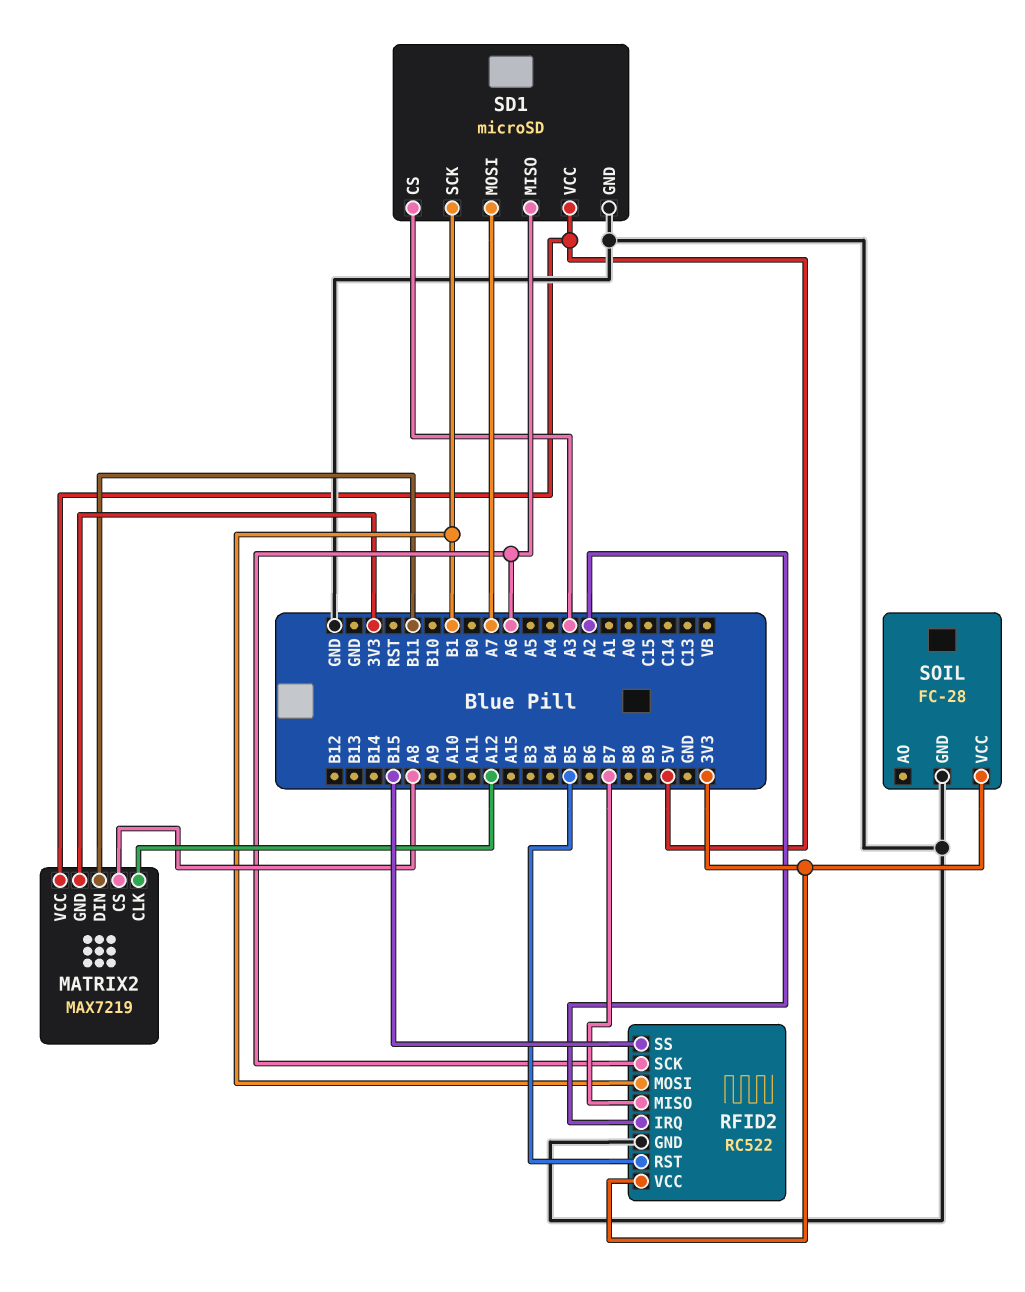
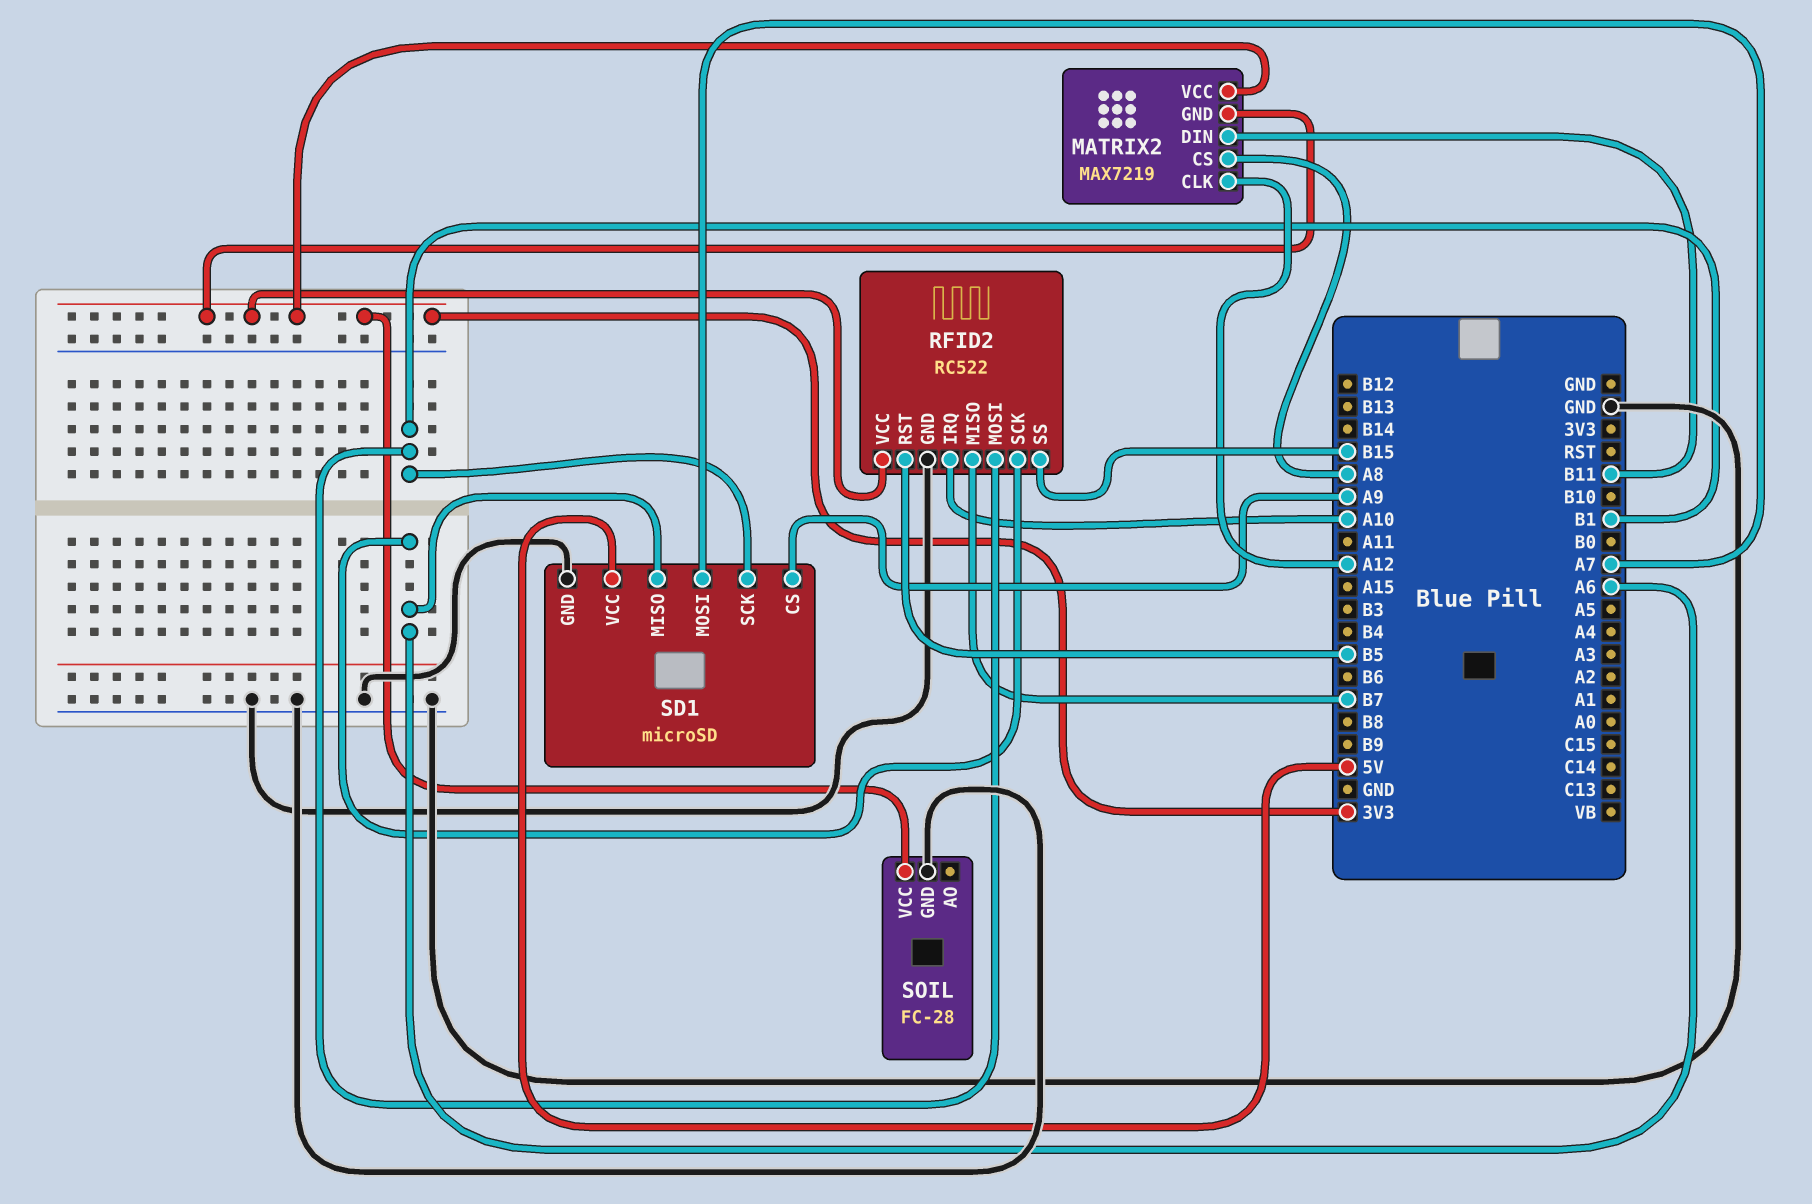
MATRIX2 pin VCC: 5V -> 3V3
RFID2 pin IRQ: A2 -> A10
SD1 pin CS: A3 -> A9

